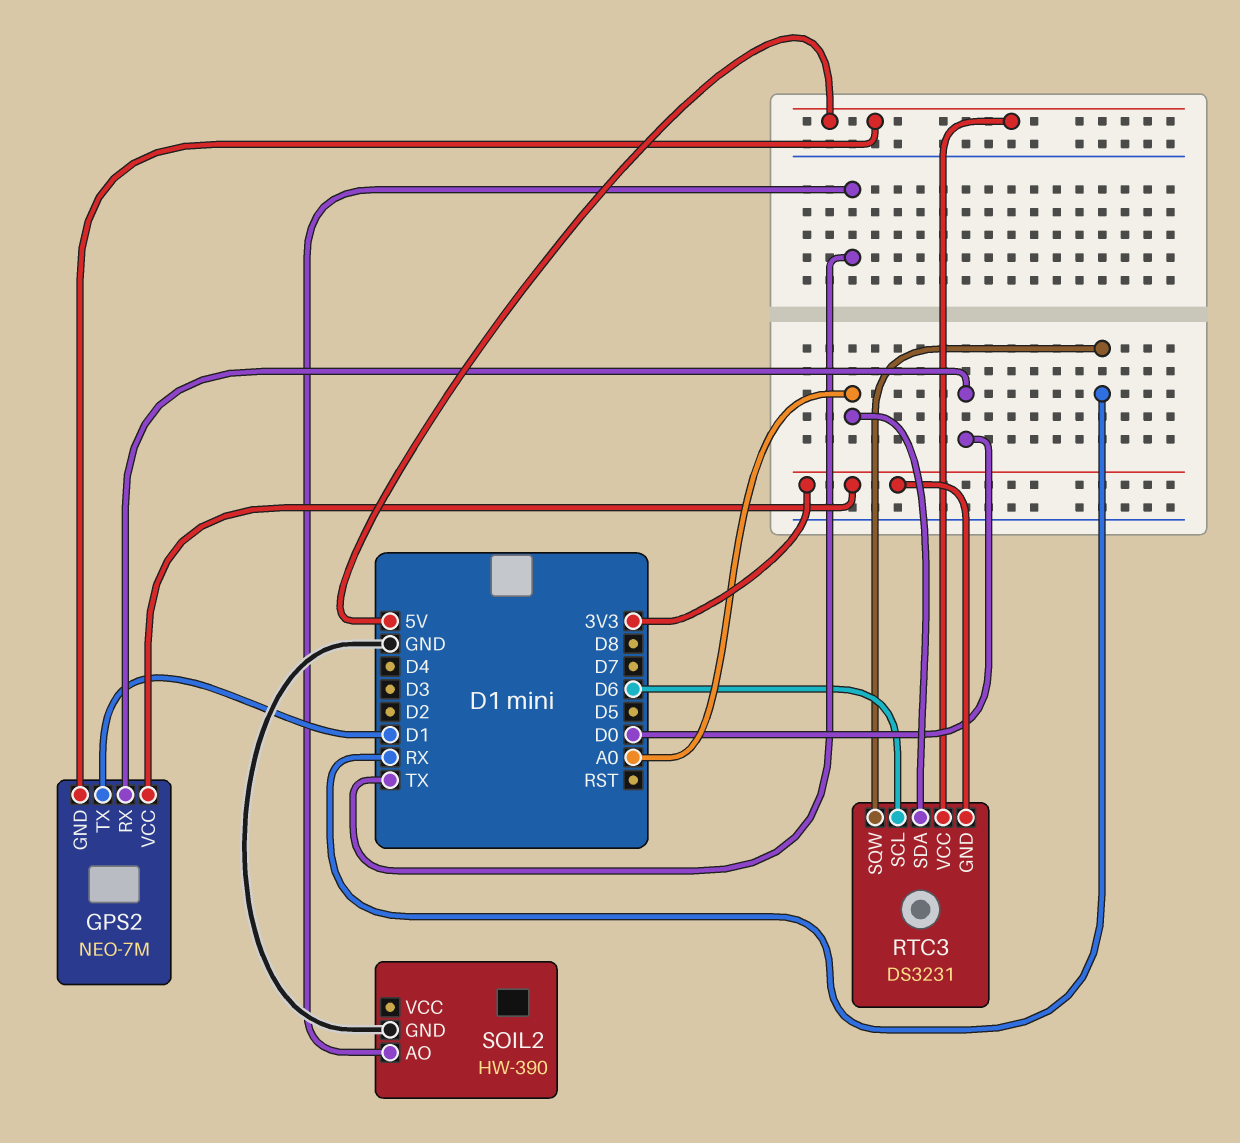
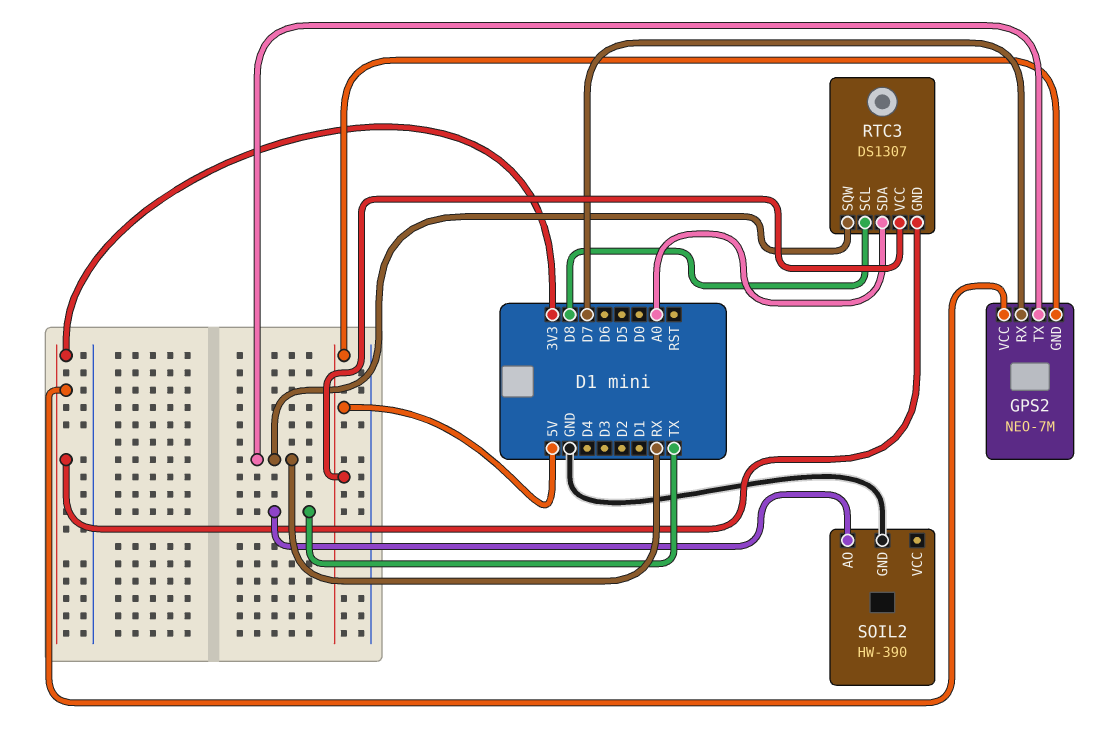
GPS2 pin RX: D0 -> D7
GPS2 pin TX: D1 -> RX
RTC3: DS3231 -> DS1307
RTC3 pin SCL: D6 -> D8

